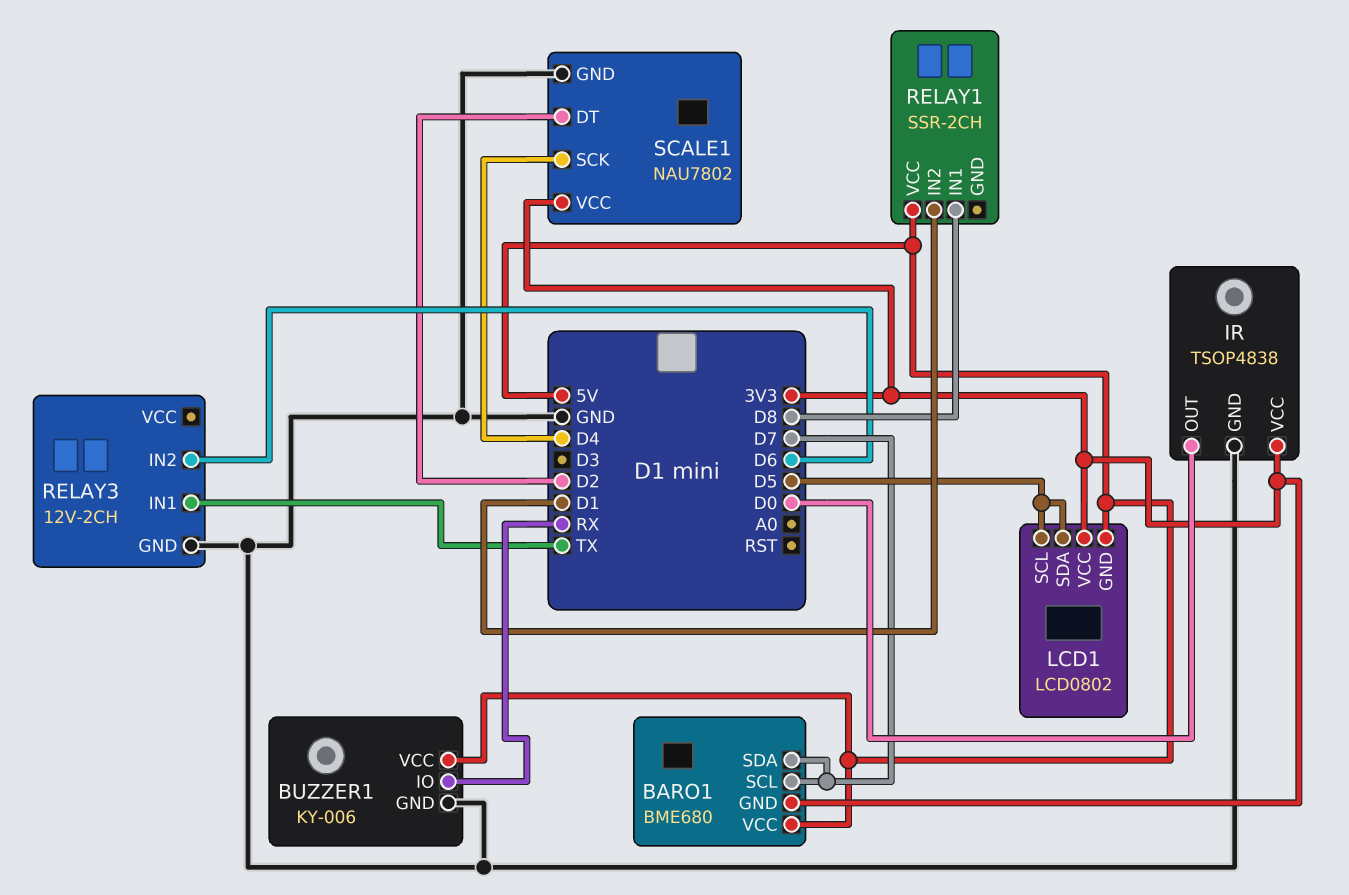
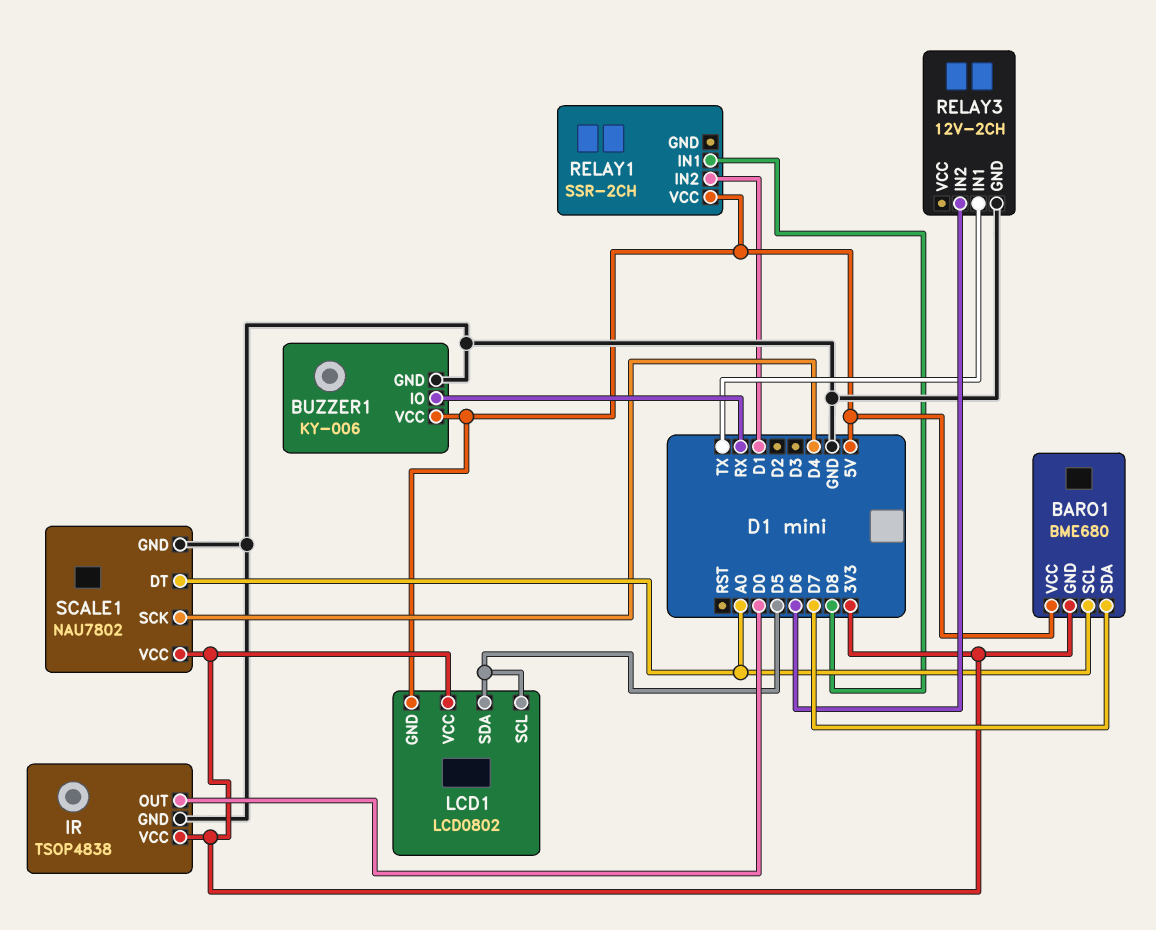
BARO1 pin SCL: D7 -> A0
SCALE1 pin DT: D2 -> A0

